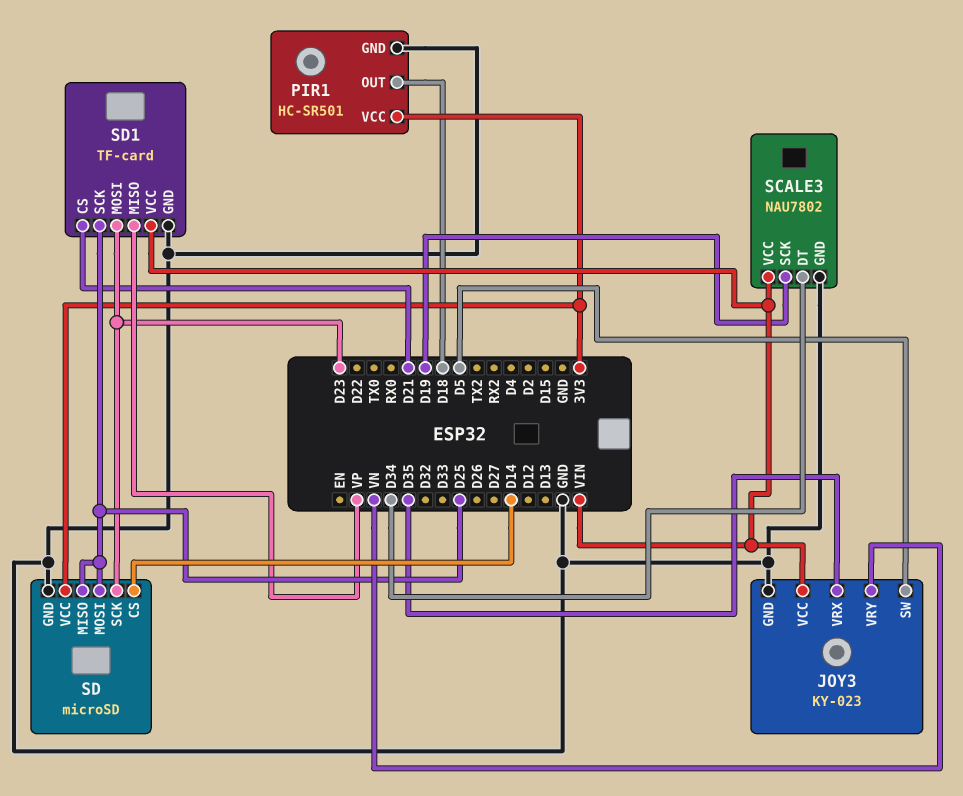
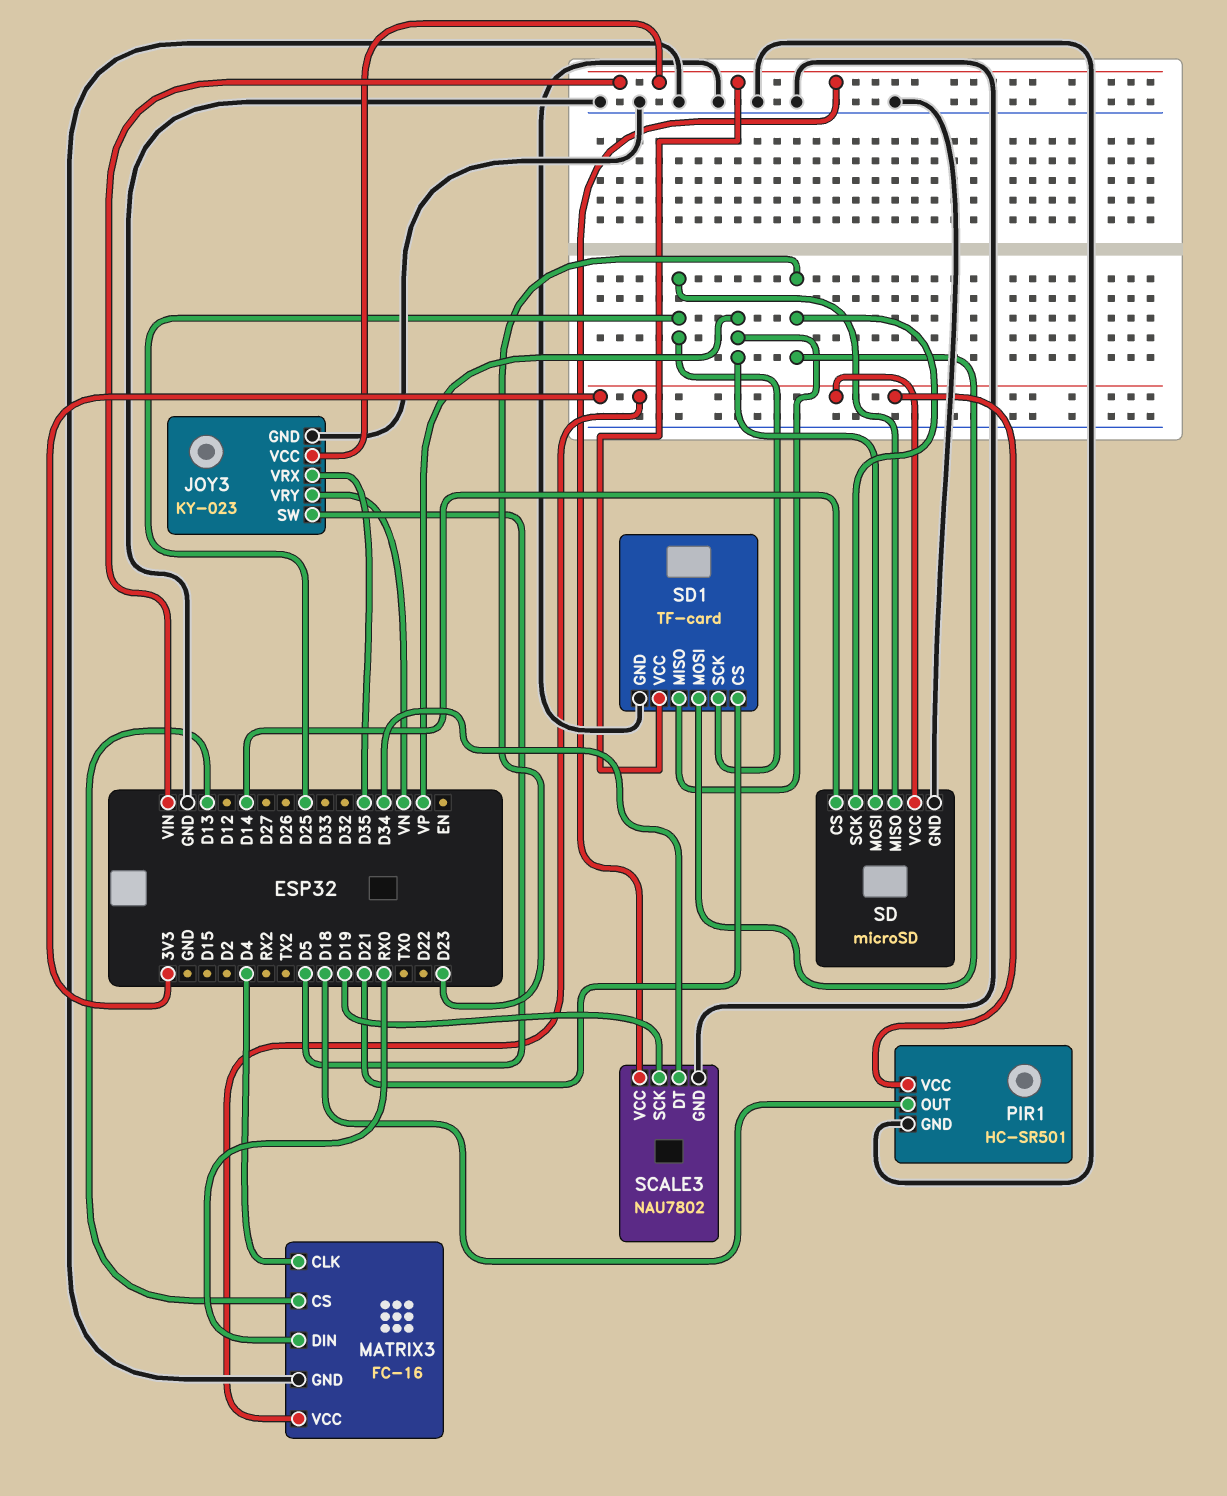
MATRIX3: none -> FC-16
MATRIX3 pin CLK: none -> D4
MATRIX3 pin CS: none -> D13
MATRIX3 pin DIN: none -> RX0
MATRIX3 pin GND: none -> GND
MATRIX3 pin VCC: none -> 3V3
SD pin MOSI: D25 -> VP

